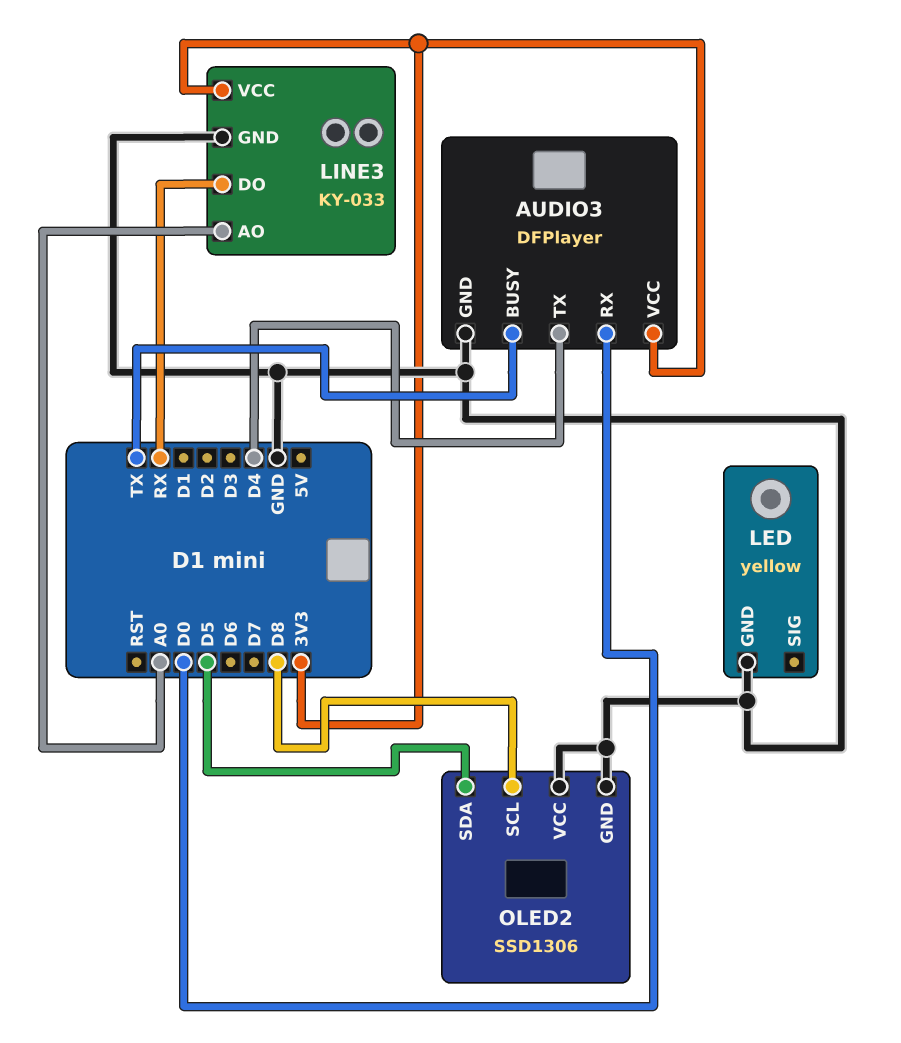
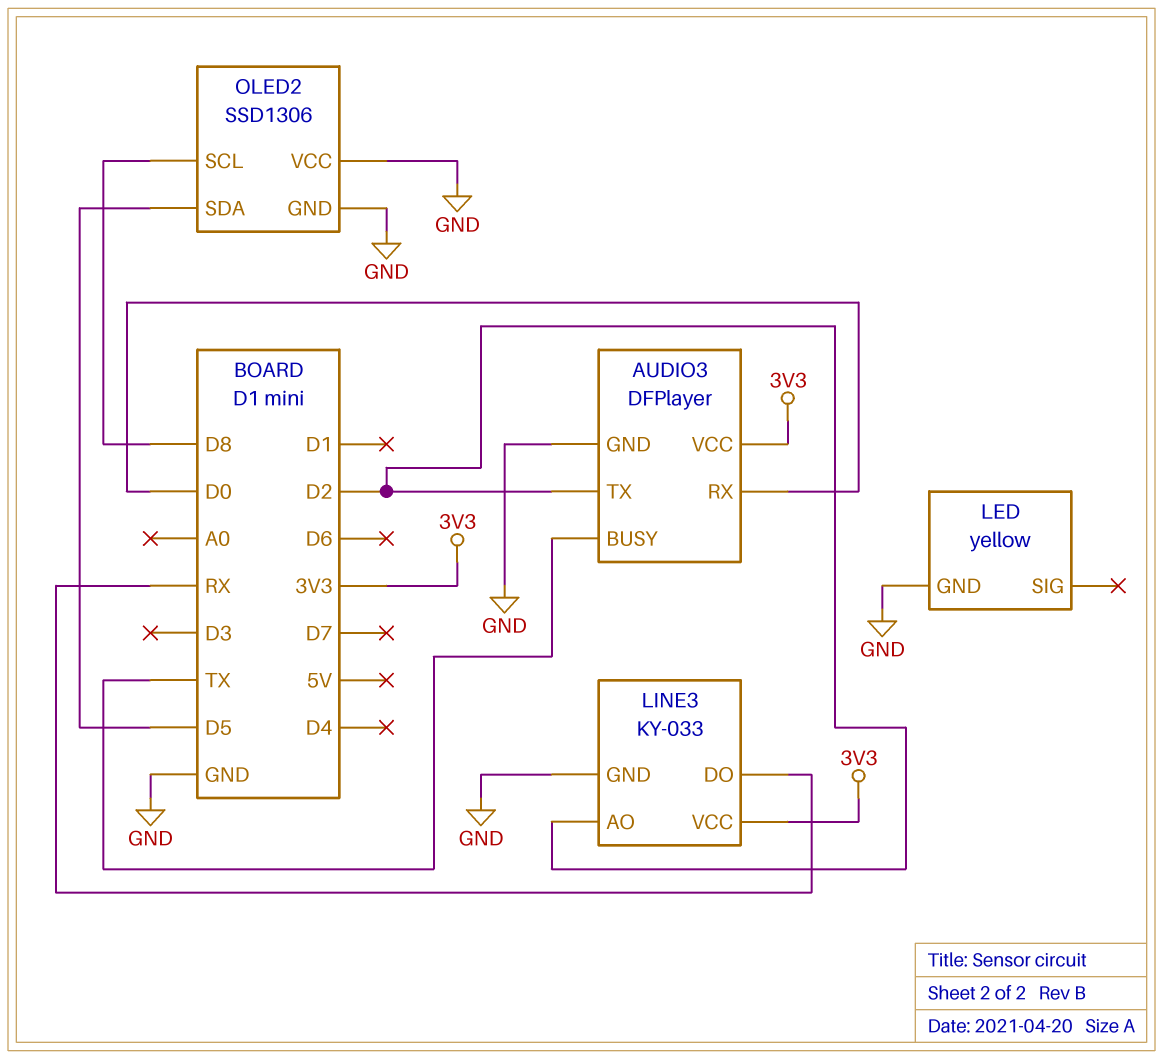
AUDIO3 pin TX: D4 -> D2
LINE3 pin AO: A0 -> D2

